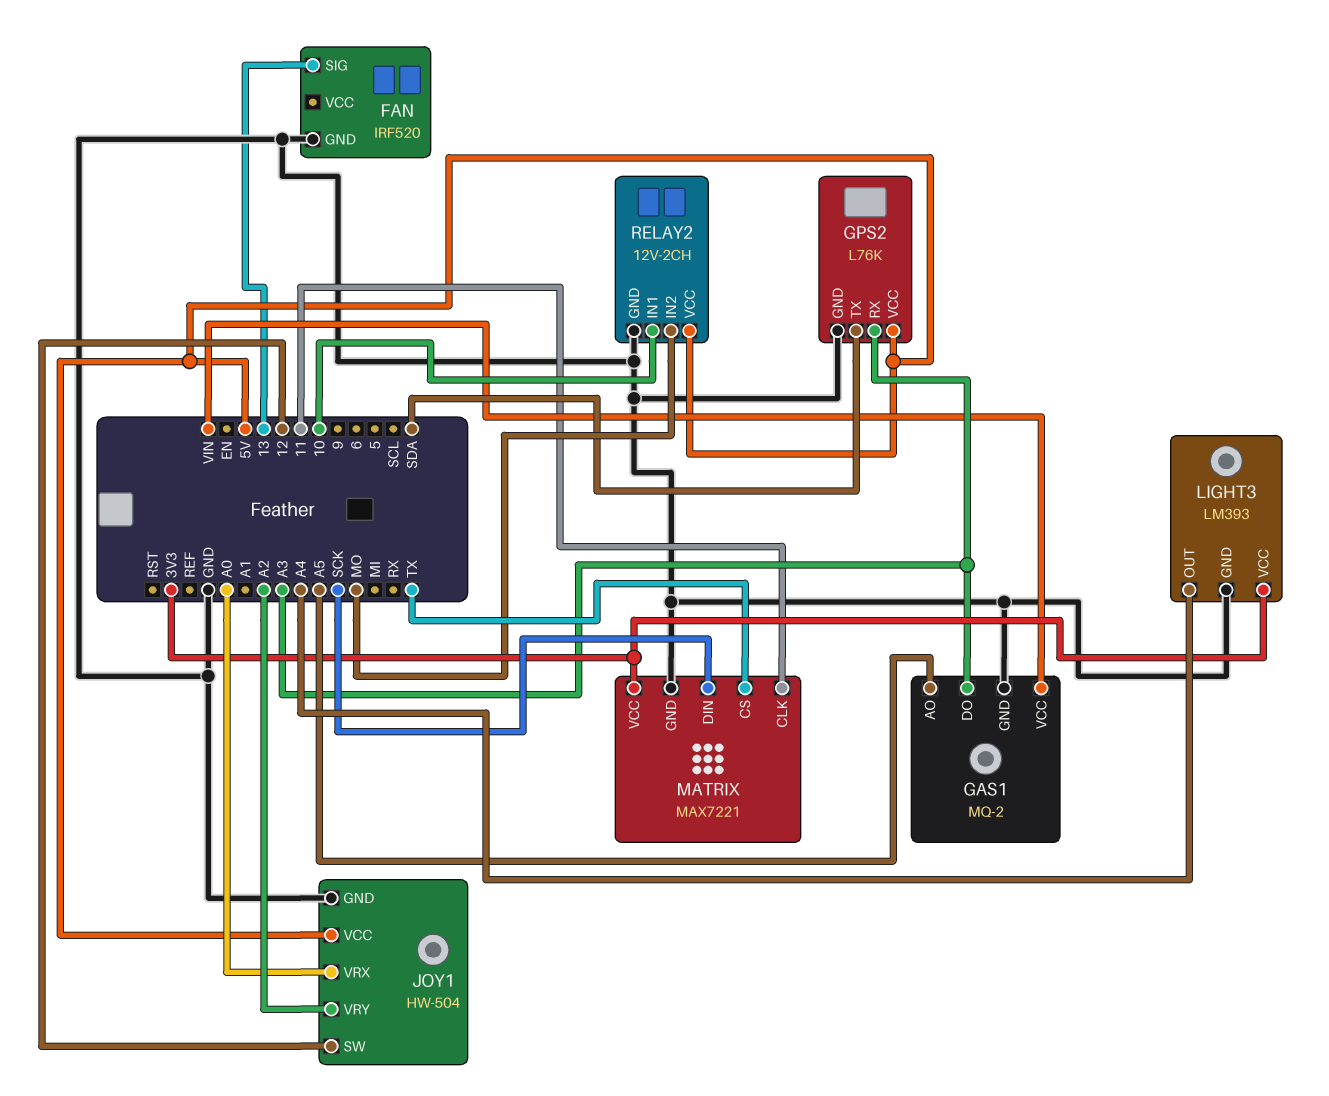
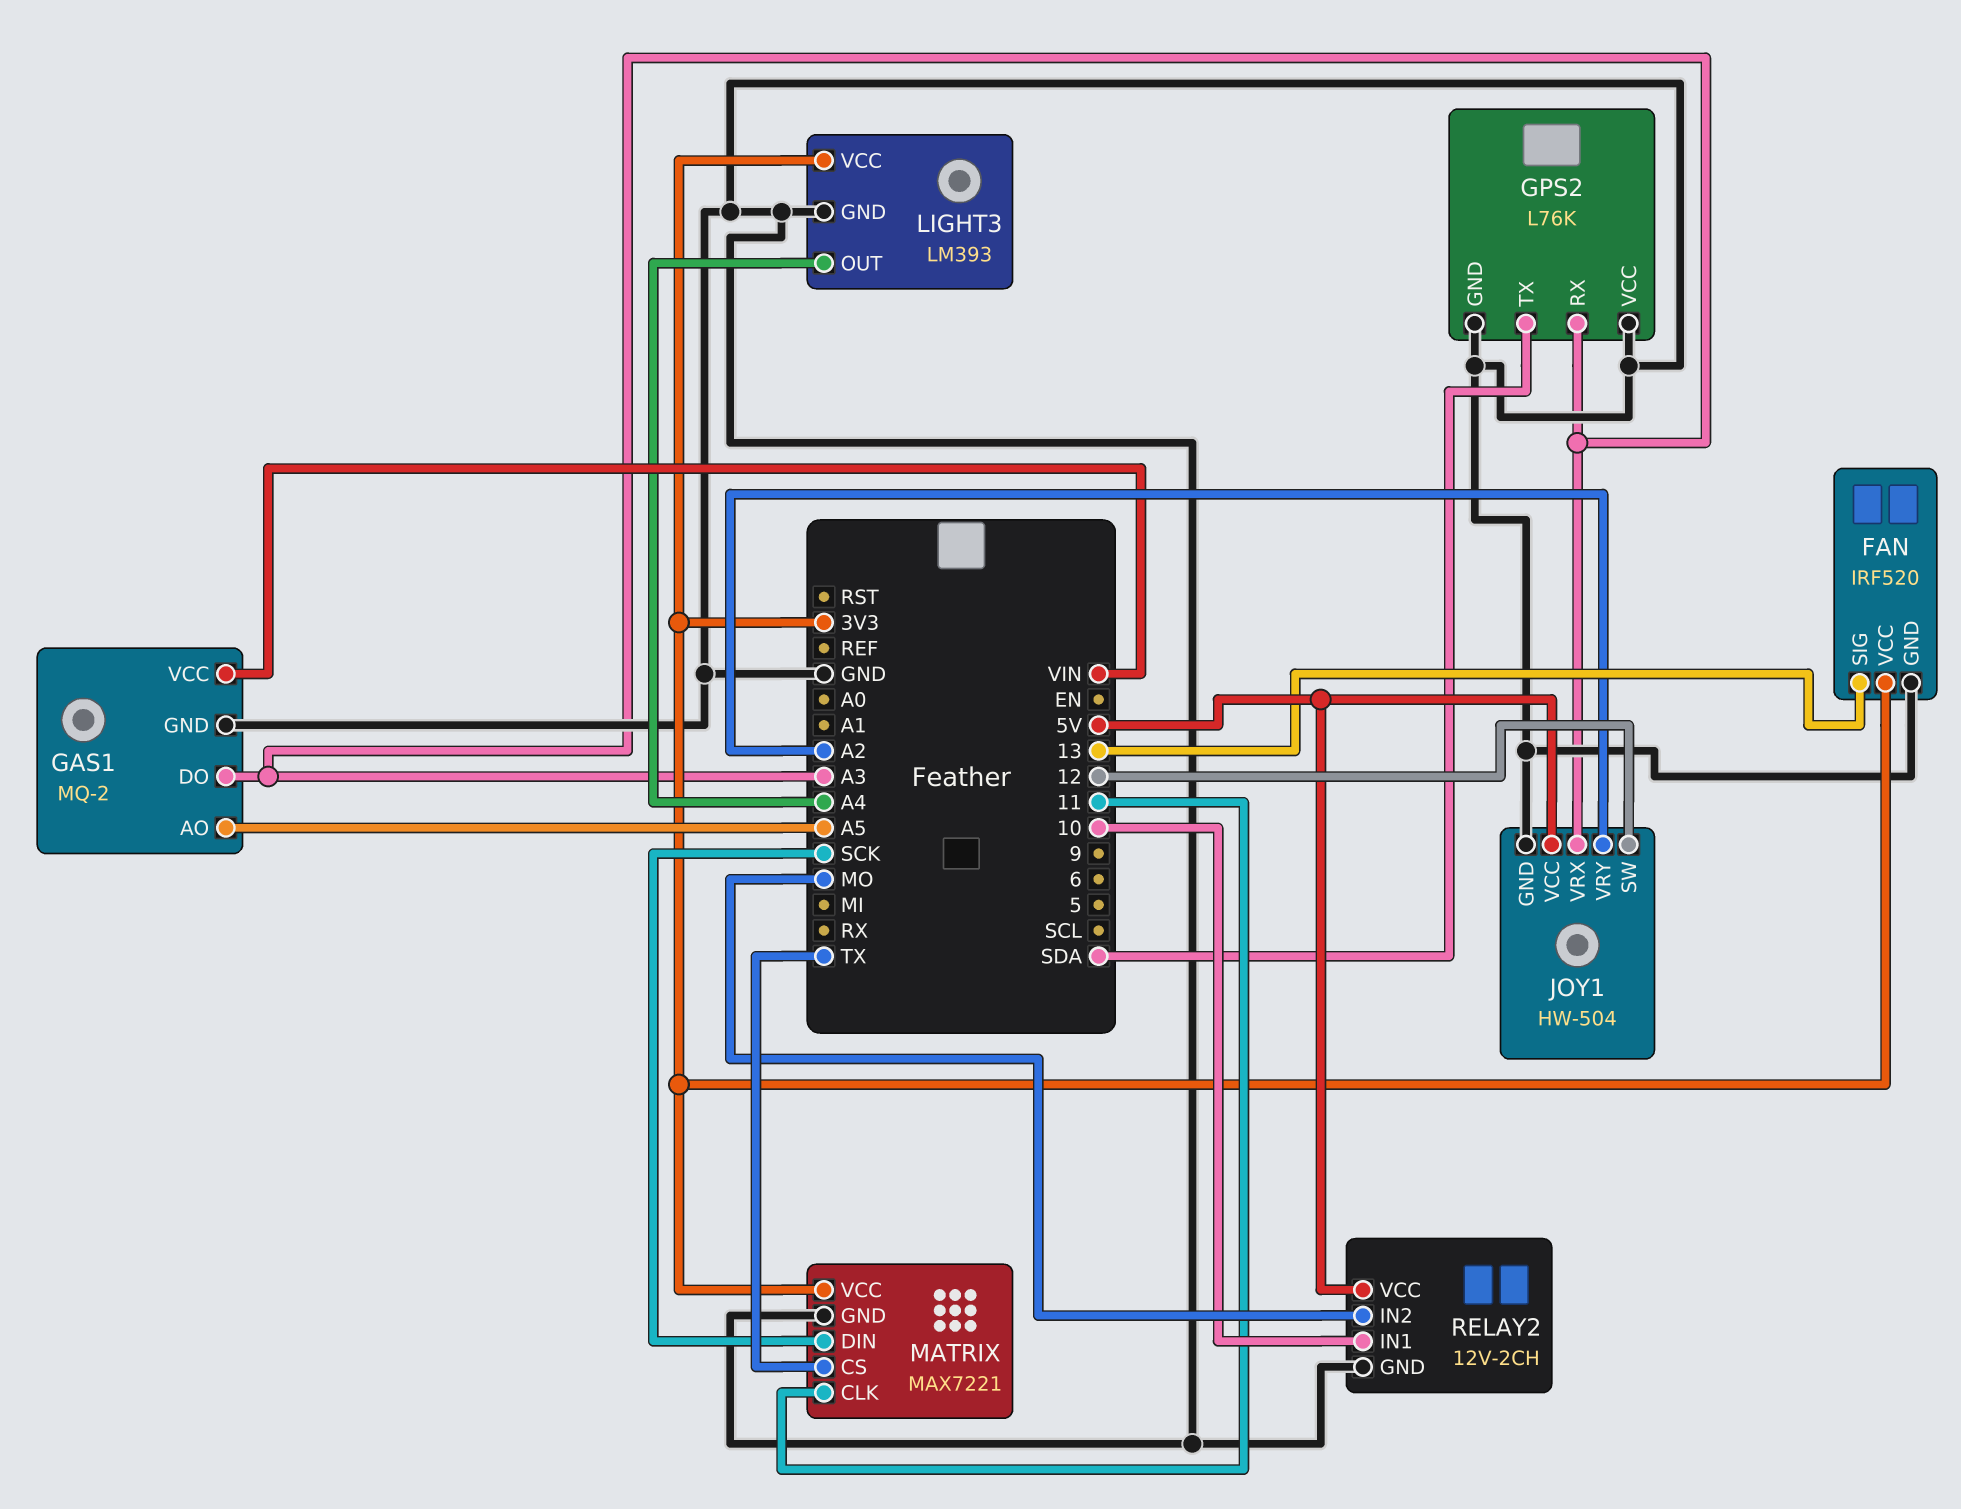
FAN pin VCC: none -> 3V3
GPS2 pin VCC: 5V -> GND
JOY1 pin VRX: A0 -> A3

